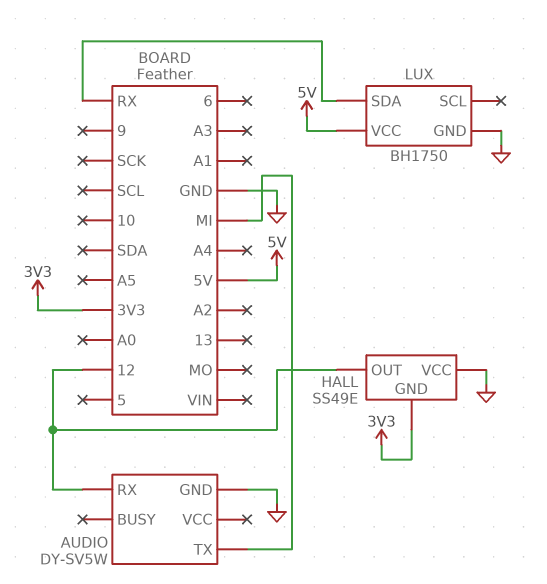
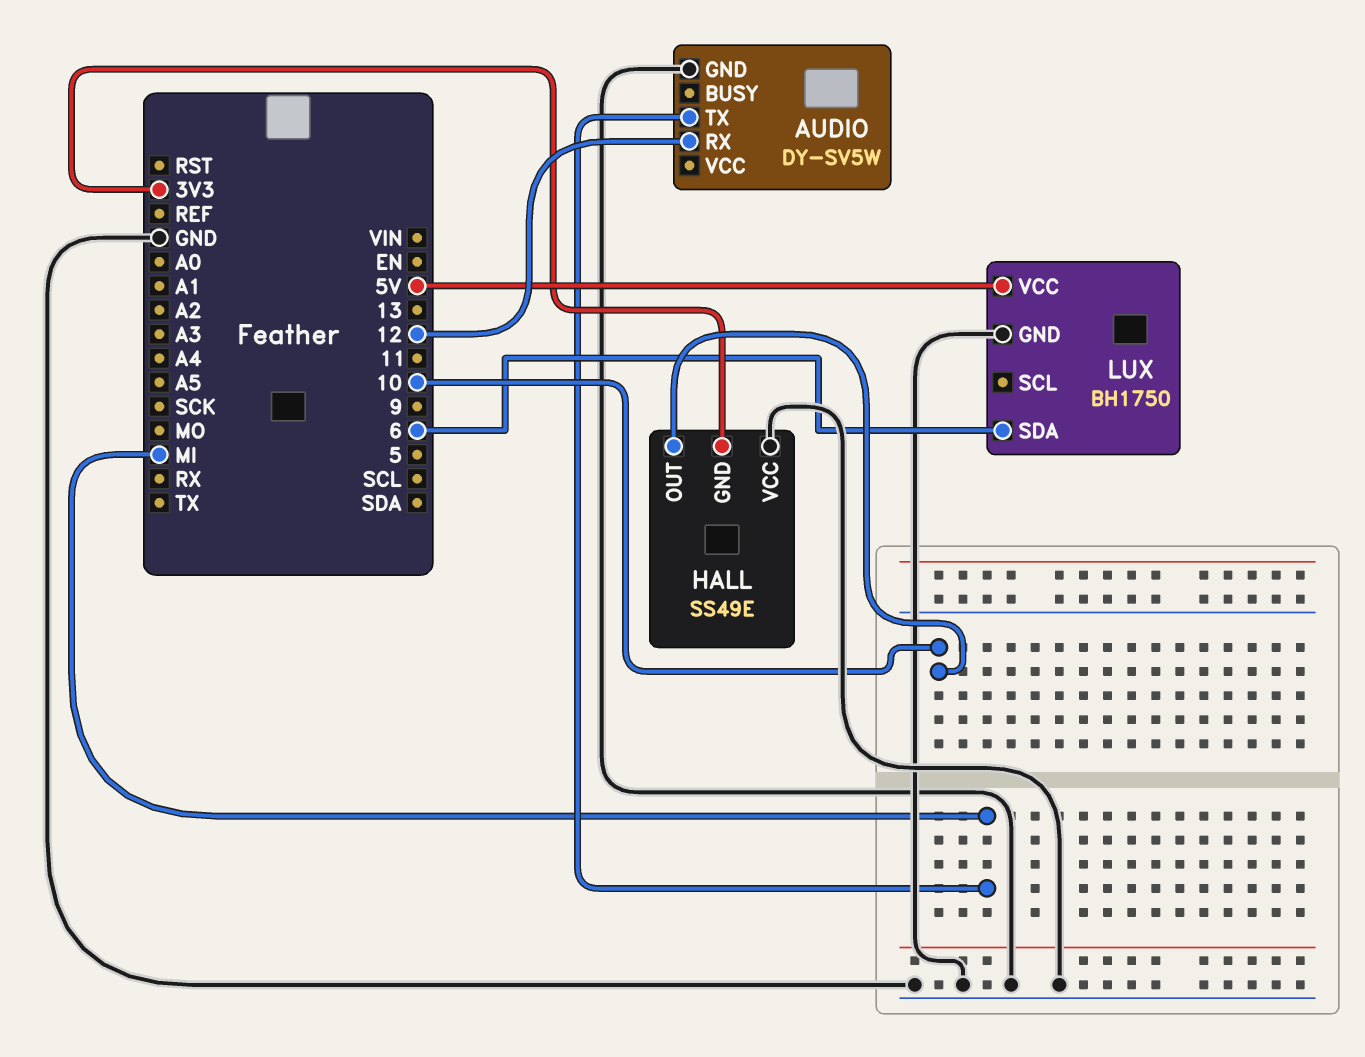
HALL pin OUT: 12 -> 10
LUX pin SDA: RX -> 6

